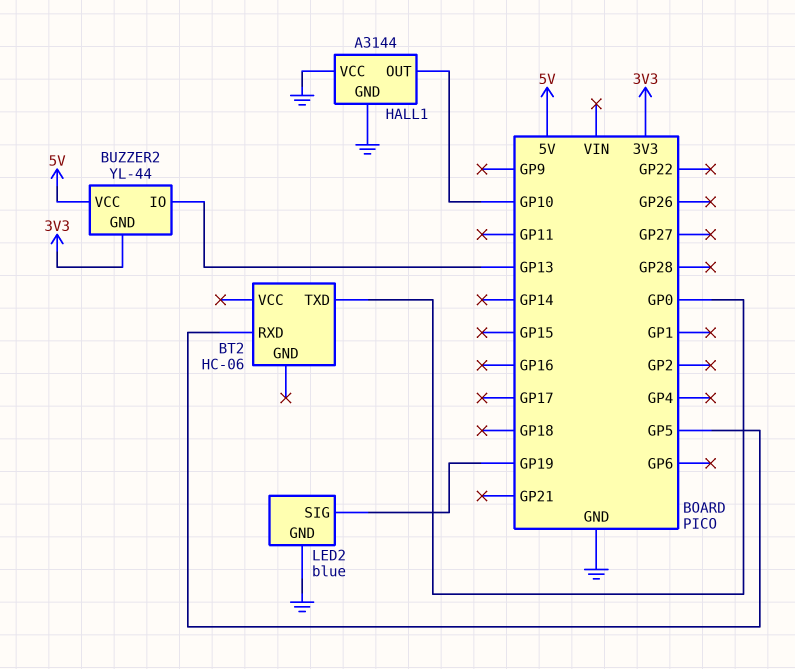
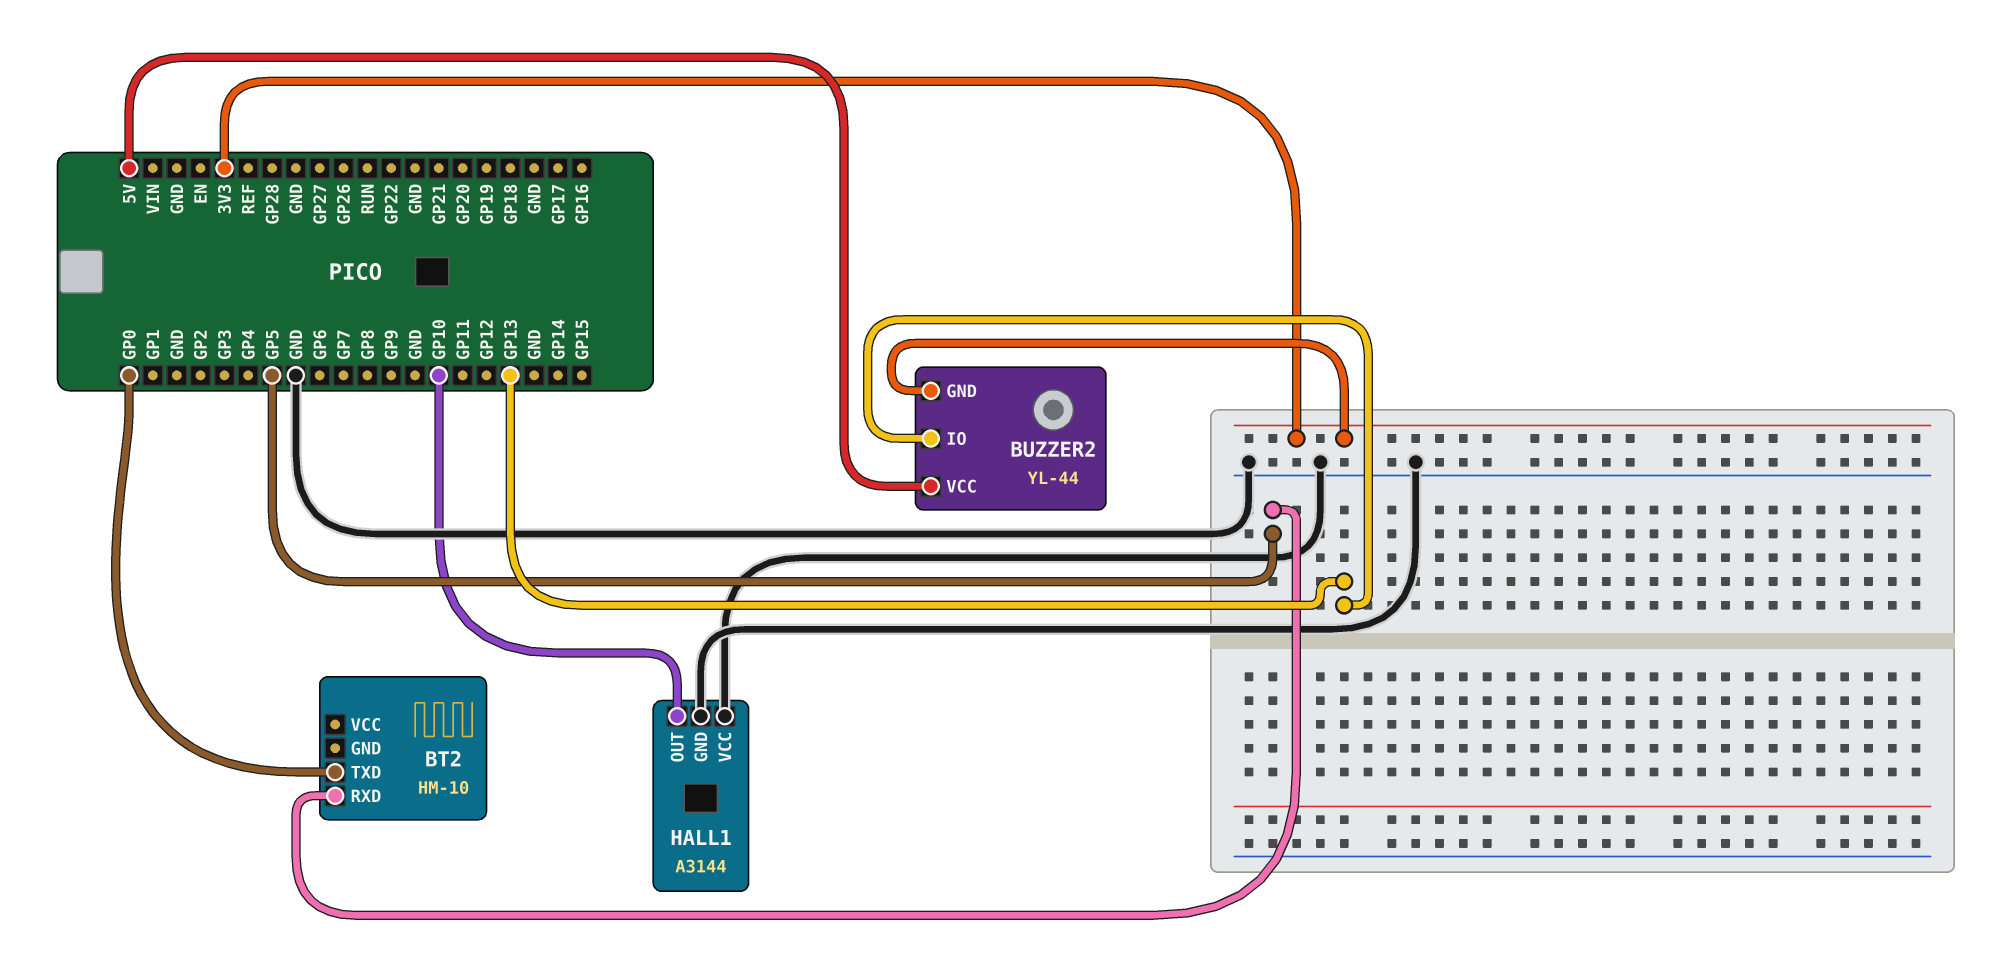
BT2: HC-06 -> HM-10
LED2: blue -> none
LED2 pin GND: GND -> none
LED2 pin SIG: GP19 -> none

